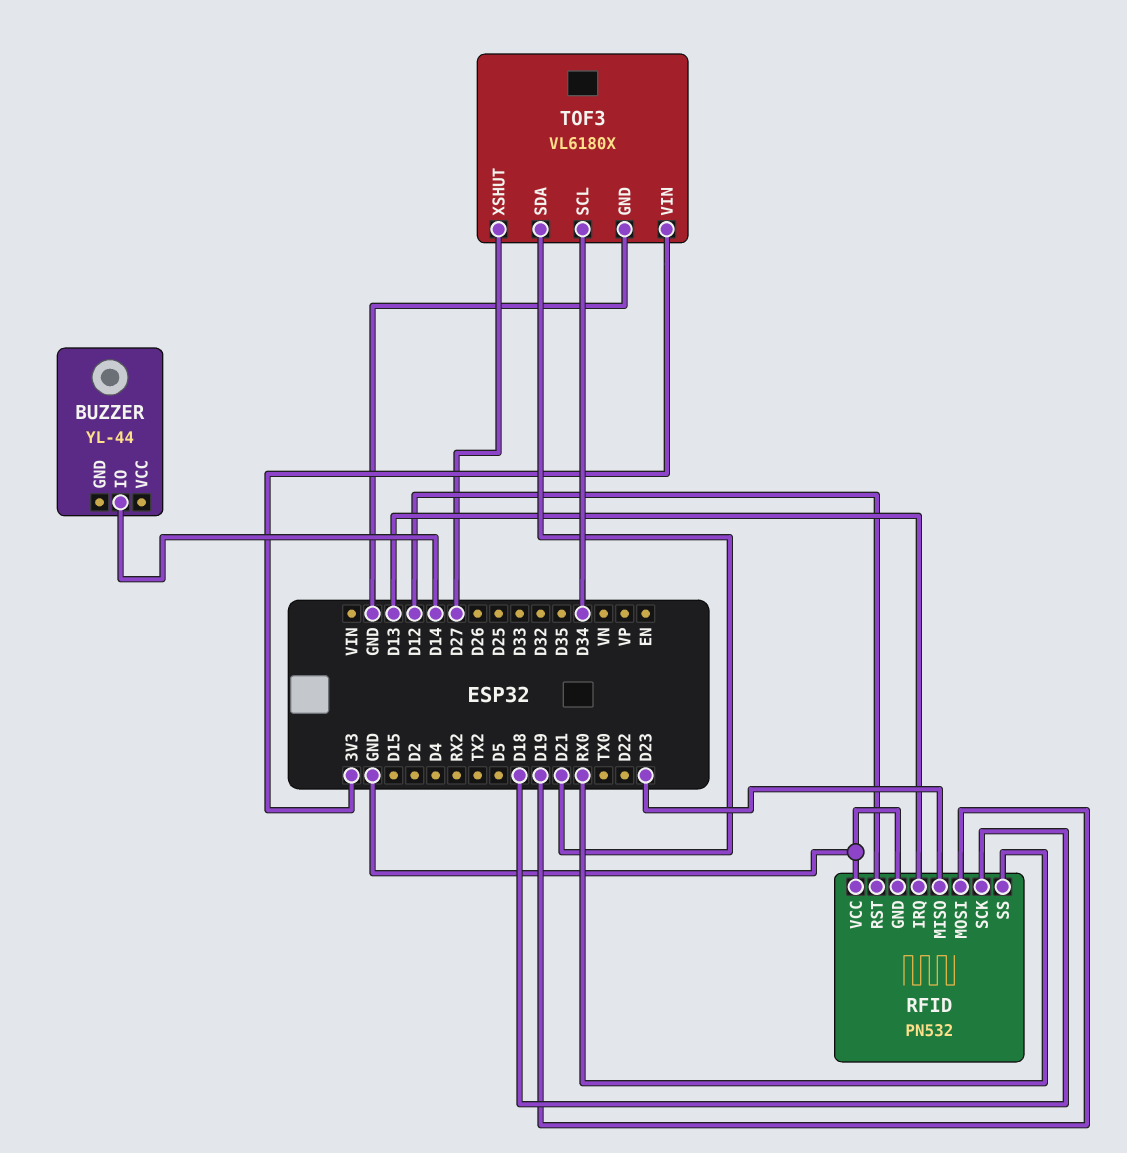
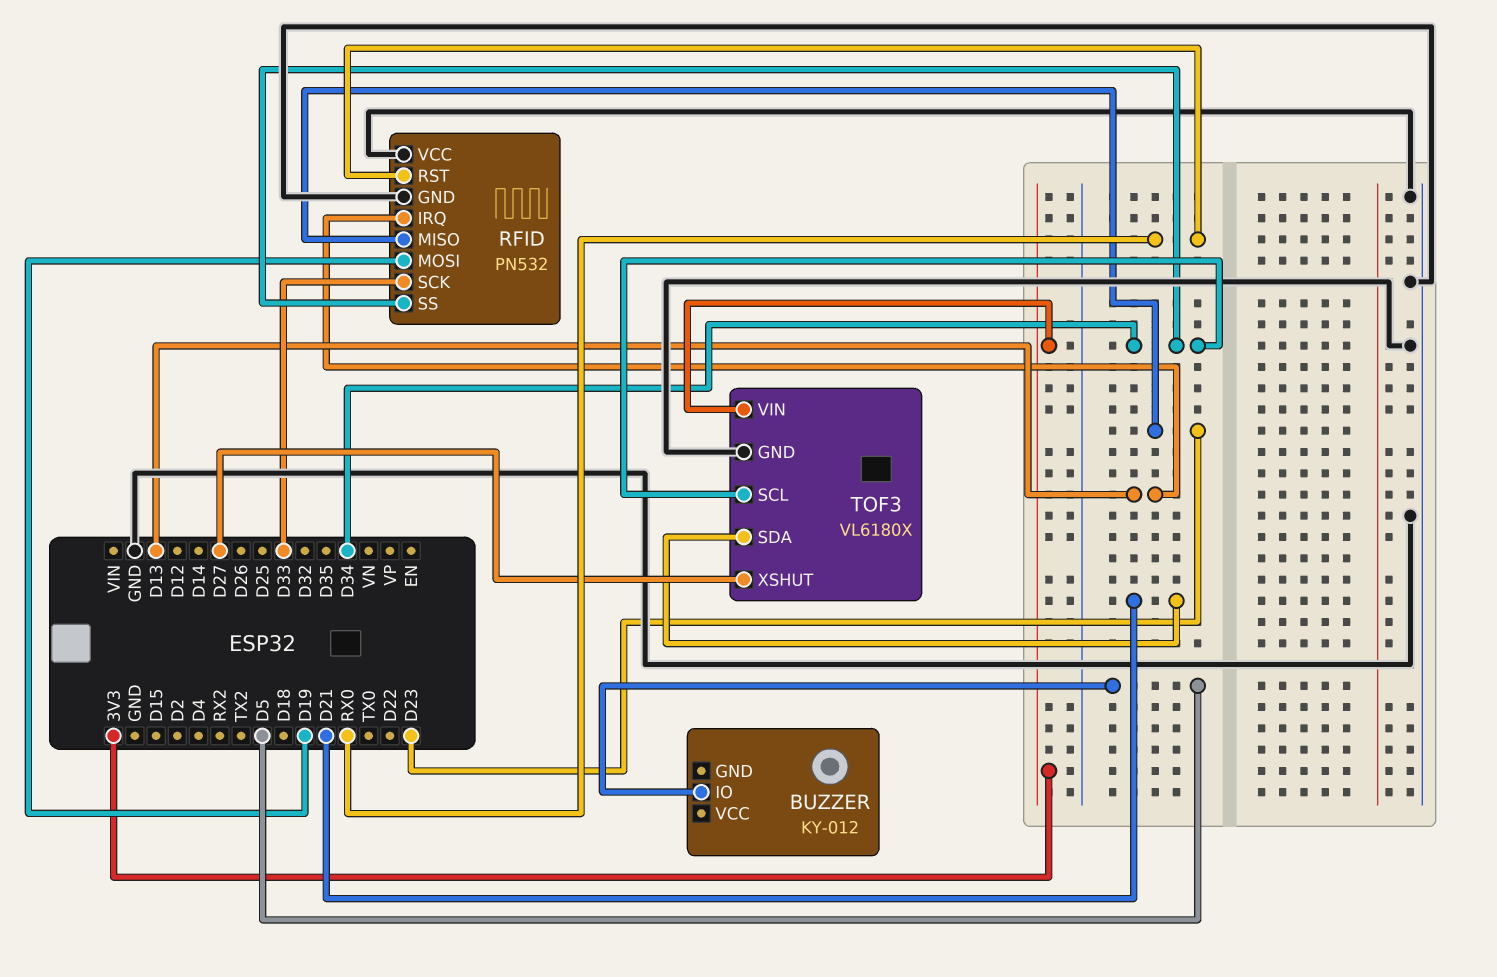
BUZZER: YL-44 -> KY-012
BUZZER pin IO: D14 -> D5
RFID pin RST: D12 -> RX0
RFID pin SCK: D18 -> D33
RFID pin SS: RX0 -> D34

